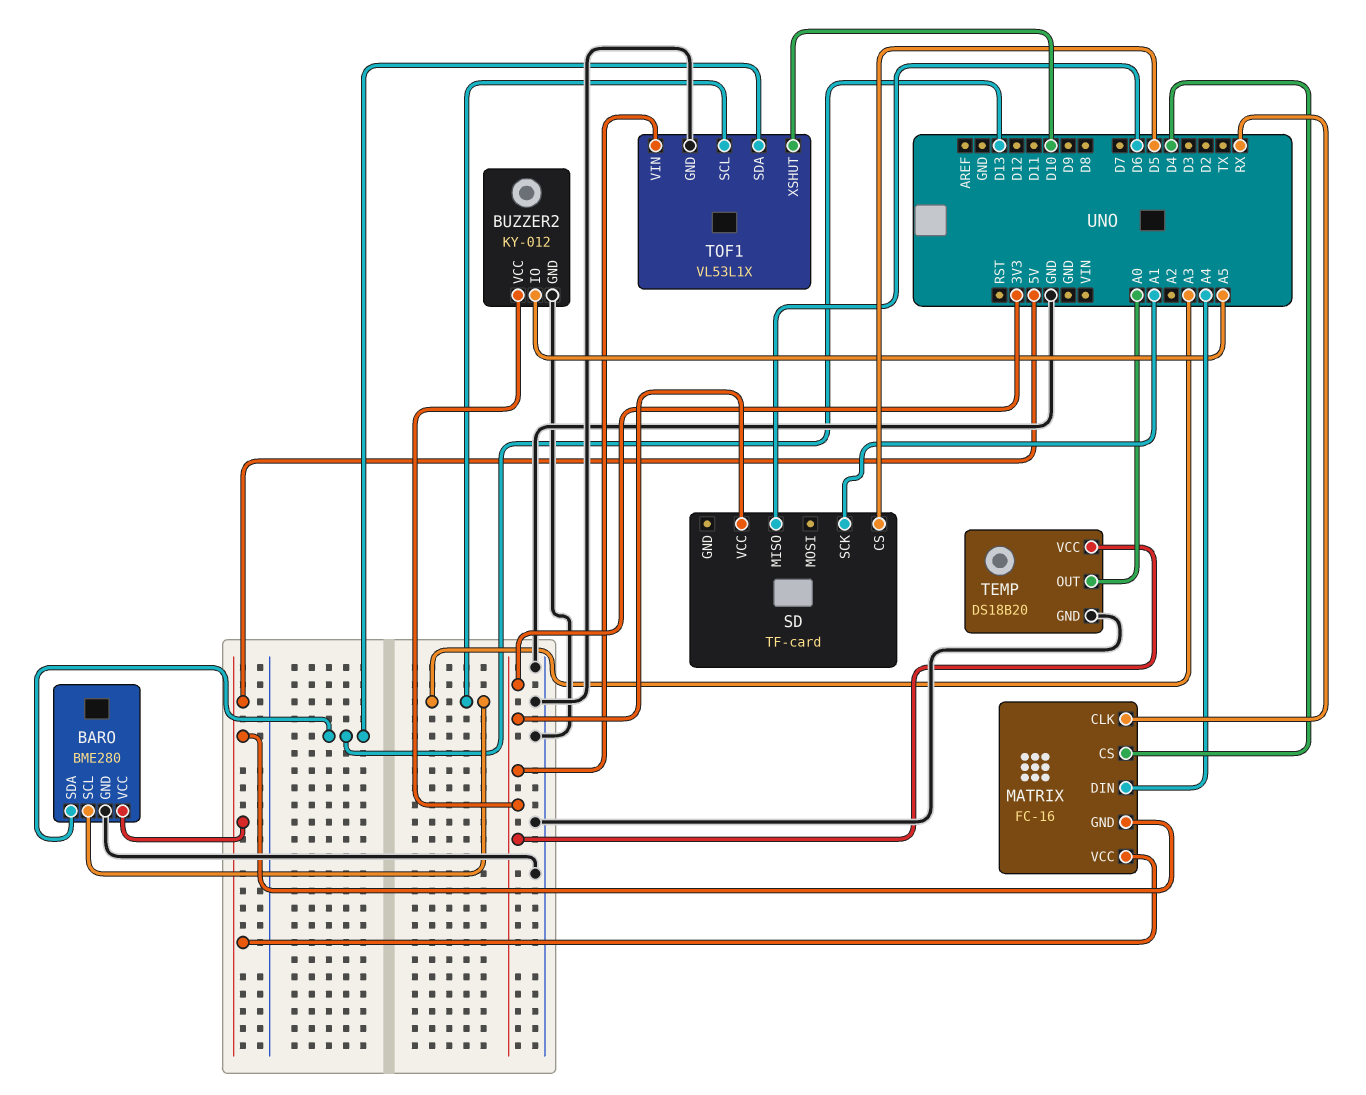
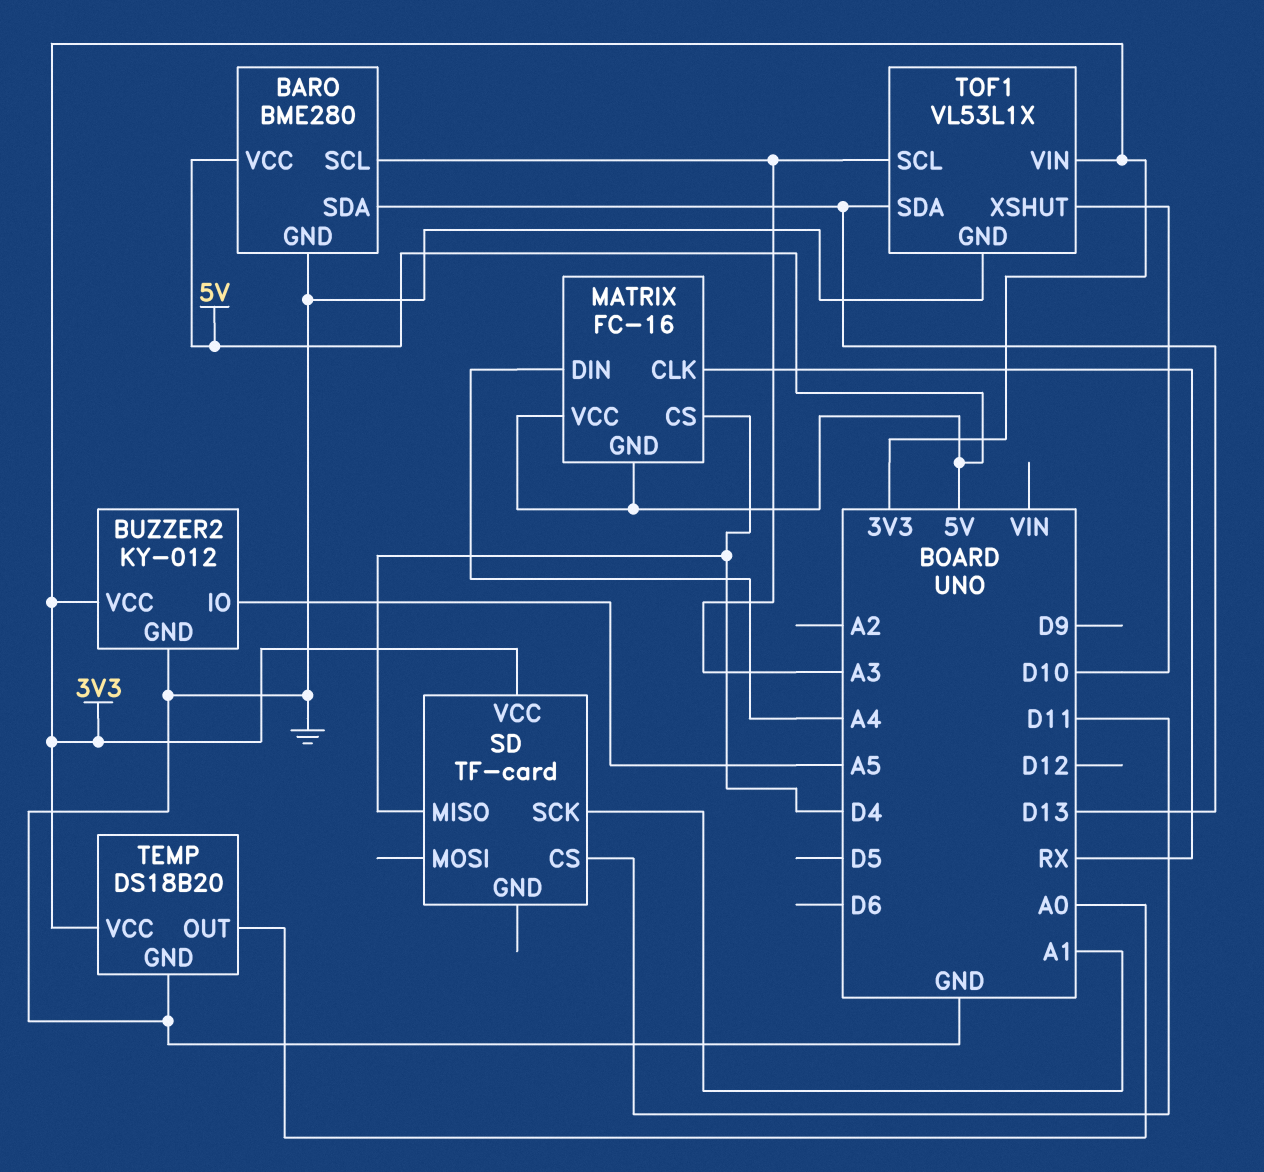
SD pin CS: D5 -> D11
SD pin MISO: D6 -> D4

